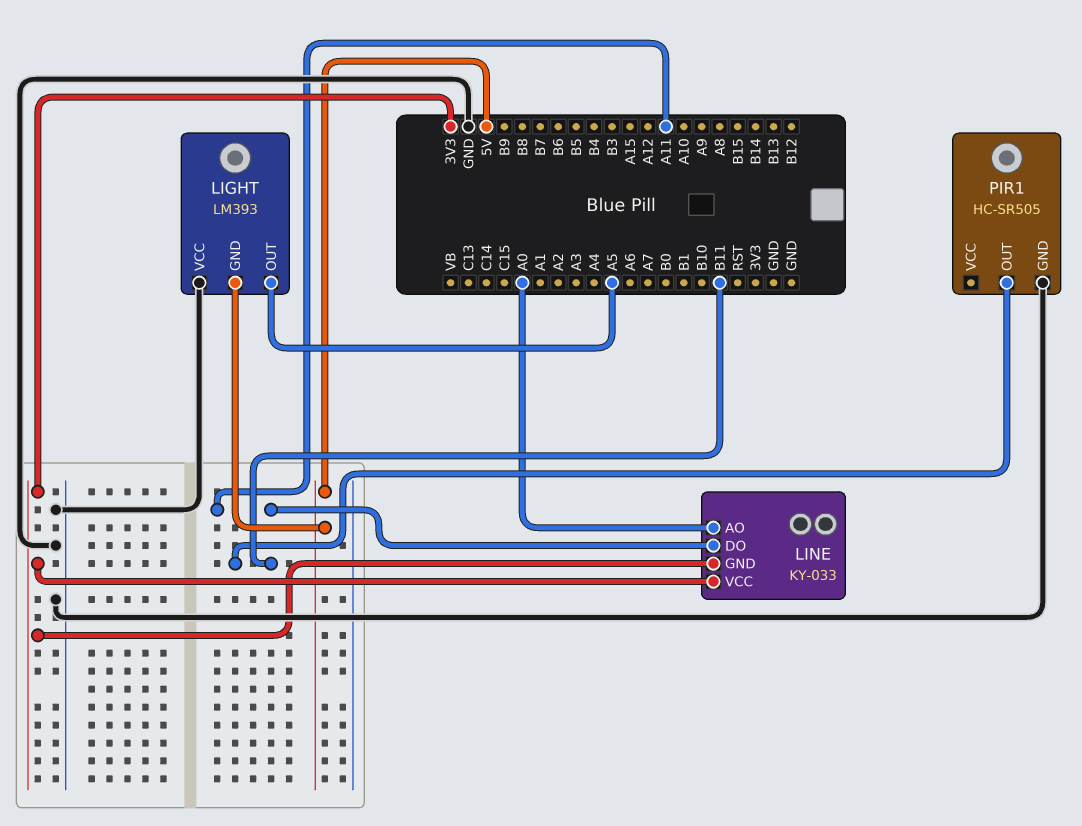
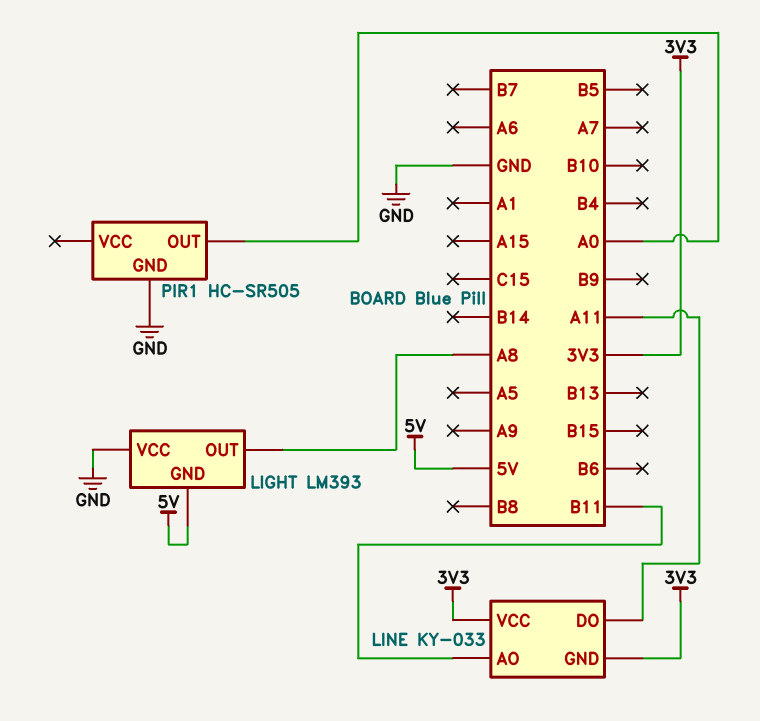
LIGHT pin OUT: A5 -> A8
LINE pin AO: A0 -> B11
PIR1 pin OUT: B11 -> A0

